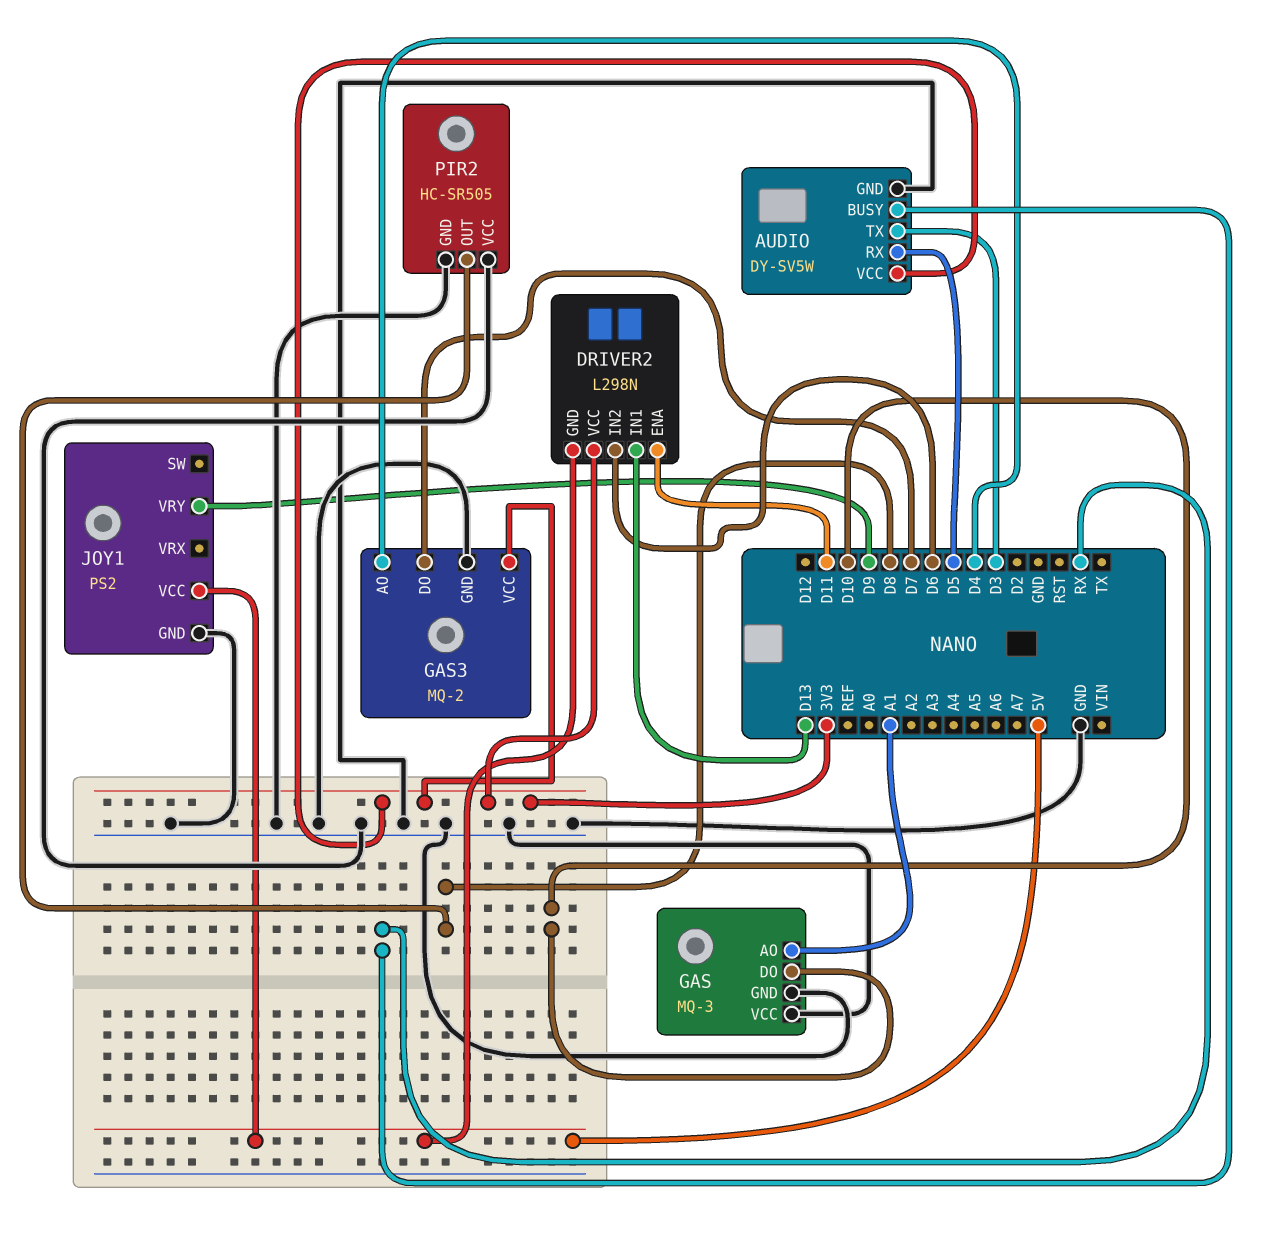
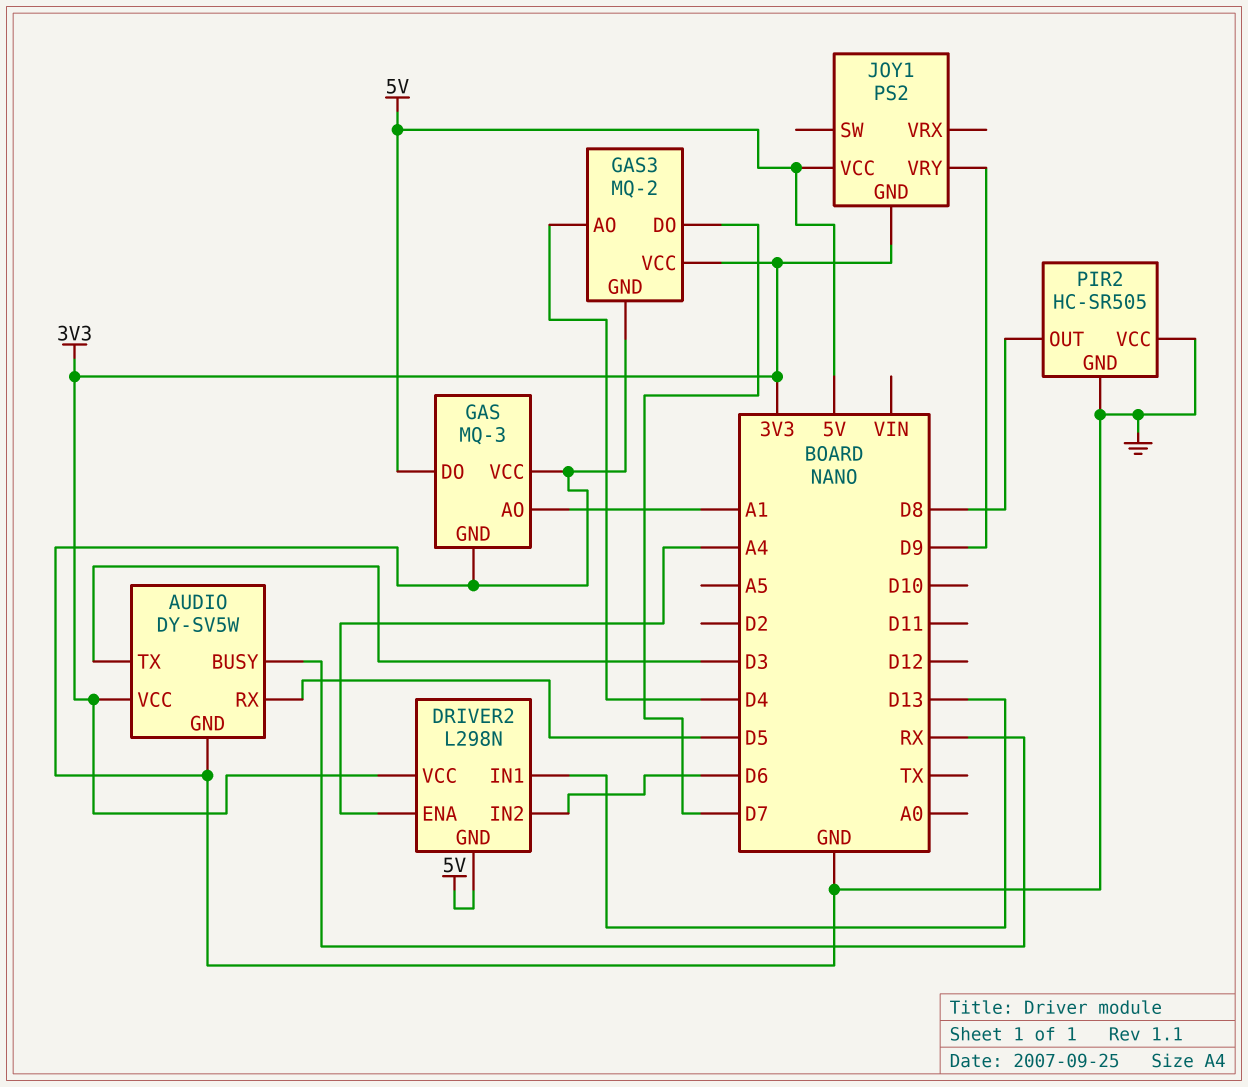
DRIVER2 pin ENA: D11 -> A4
GAS pin DO: D10 -> 5V
JOY1 pin GND: GND -> 3V3

